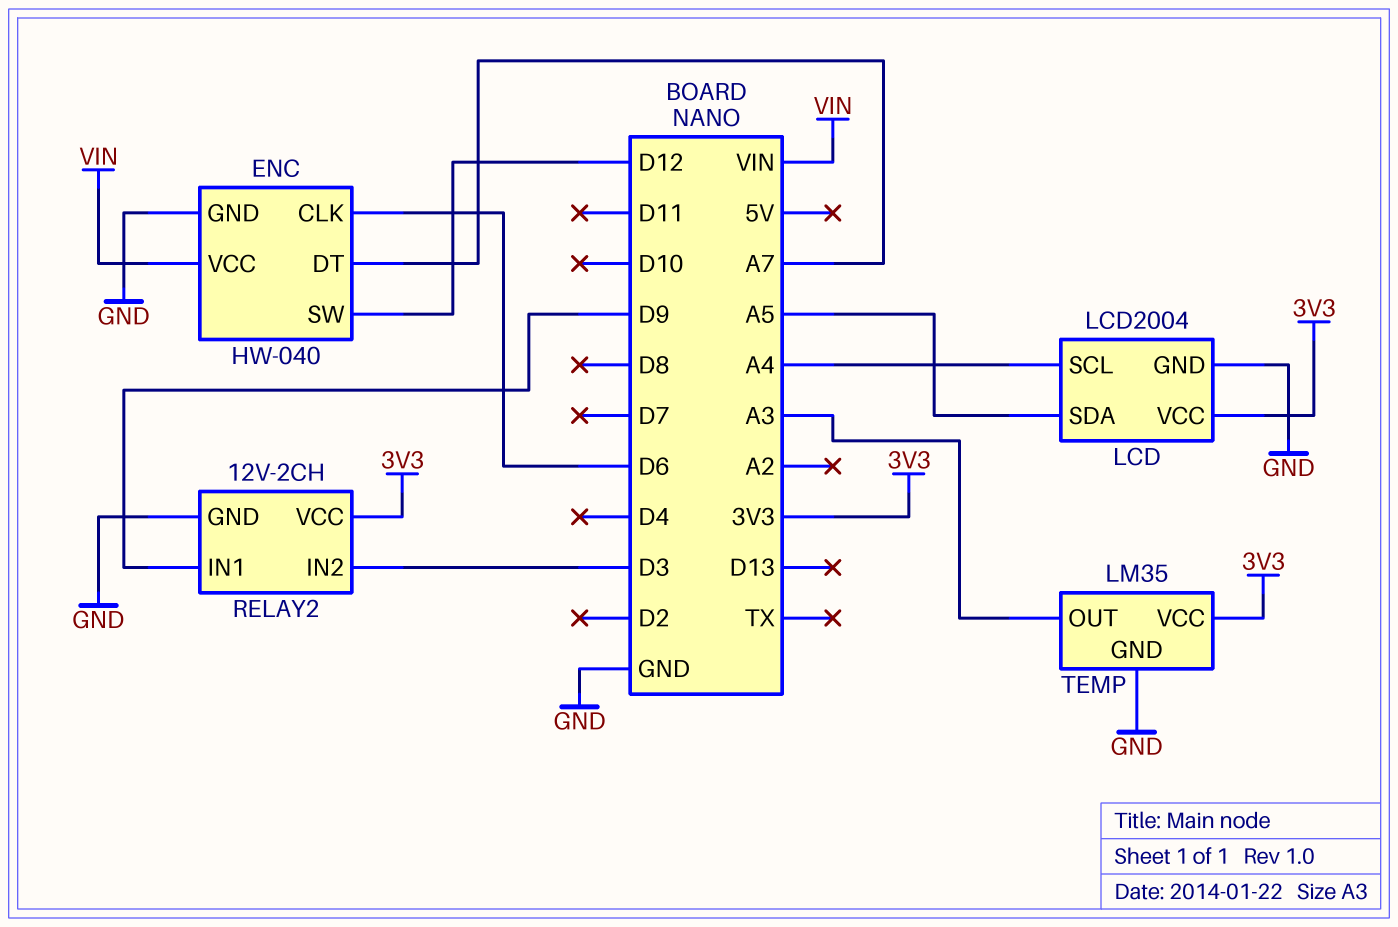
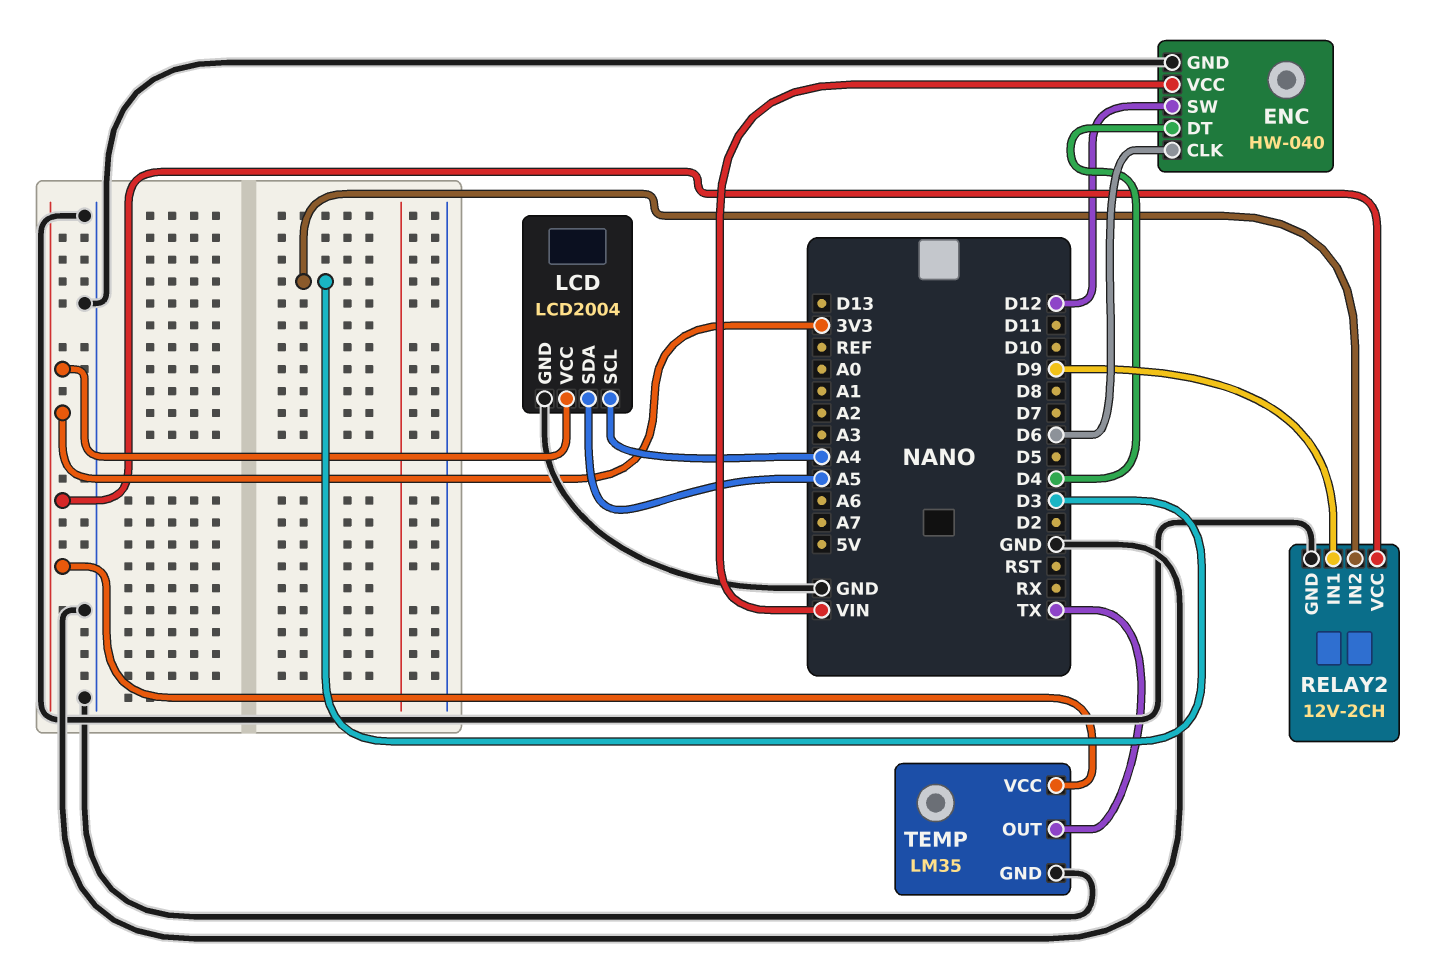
ENC pin DT: A7 -> D4
TEMP pin OUT: A3 -> TX

